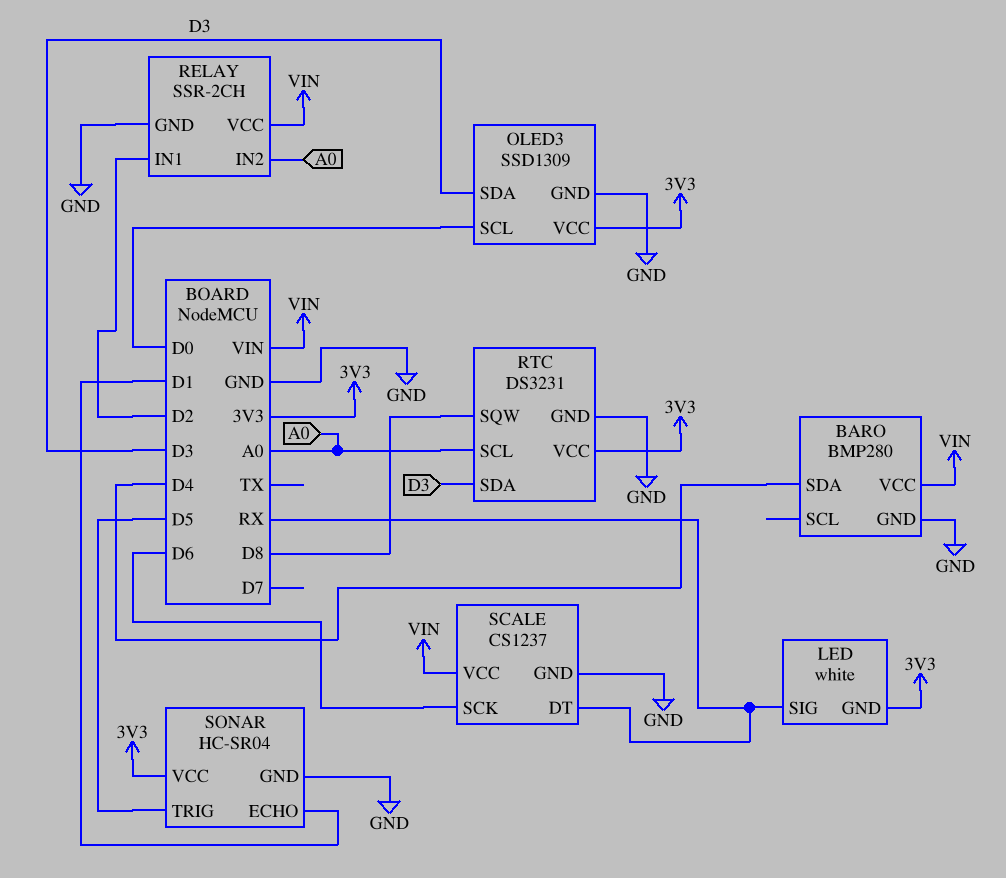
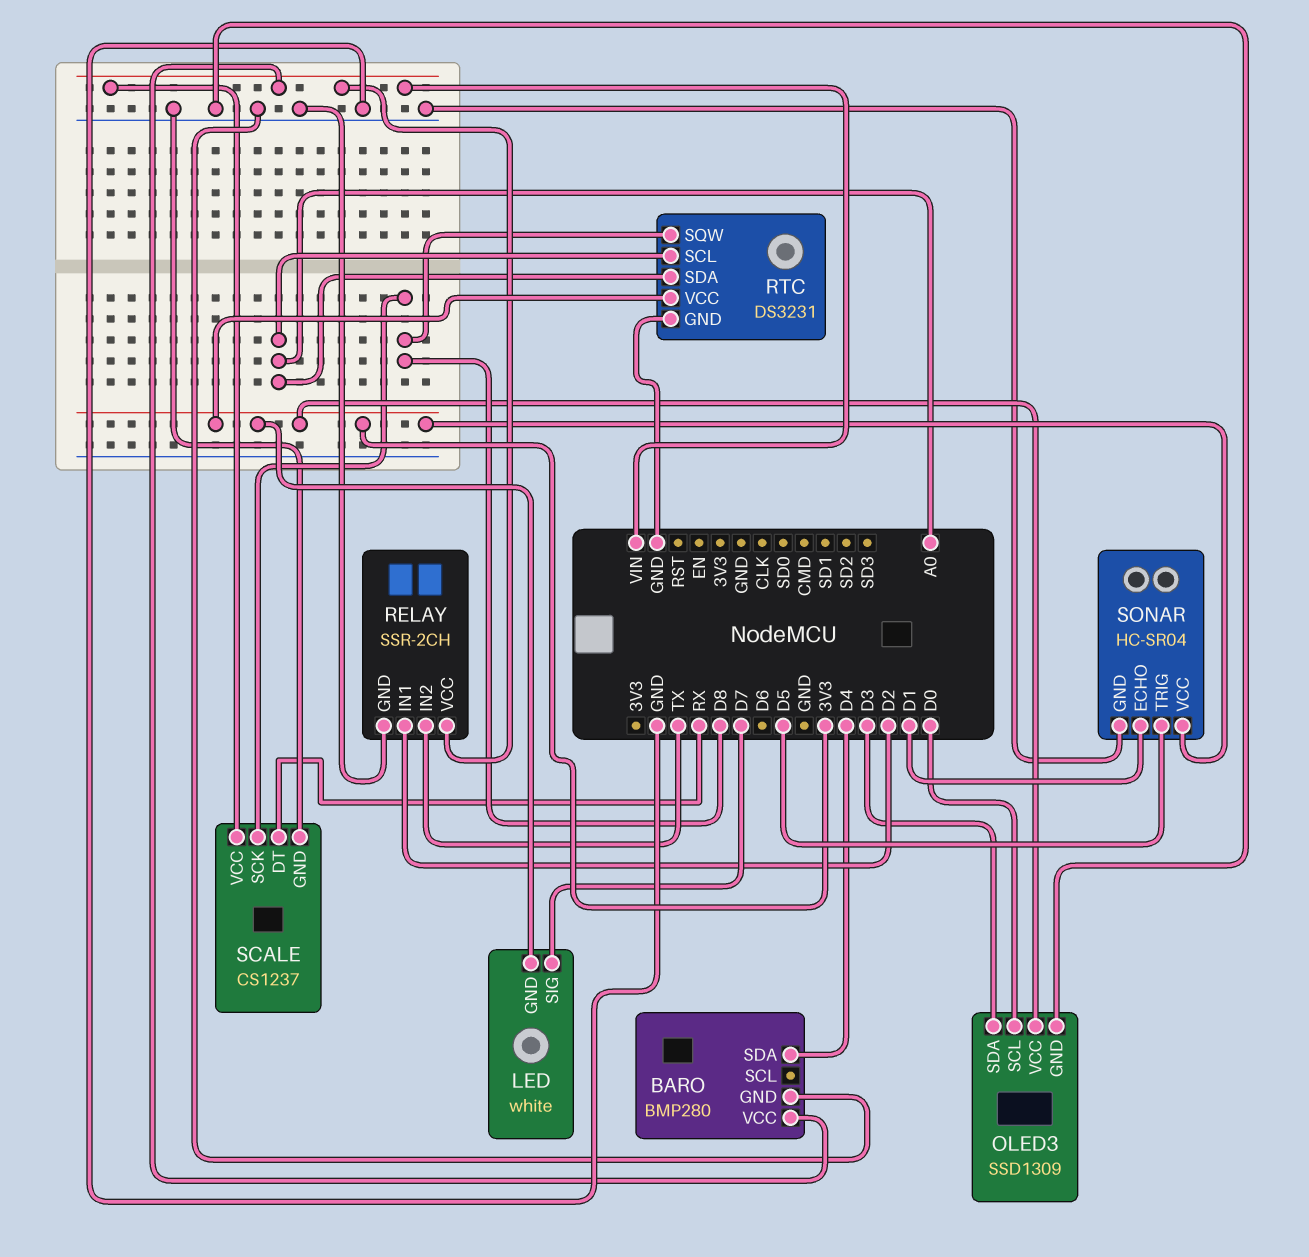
LED pin SIG: RX -> D7
RELAY pin IN2: A0 -> TX
RTC pin SDA: D3 -> A0
SCALE pin SCK: D6 -> D8

